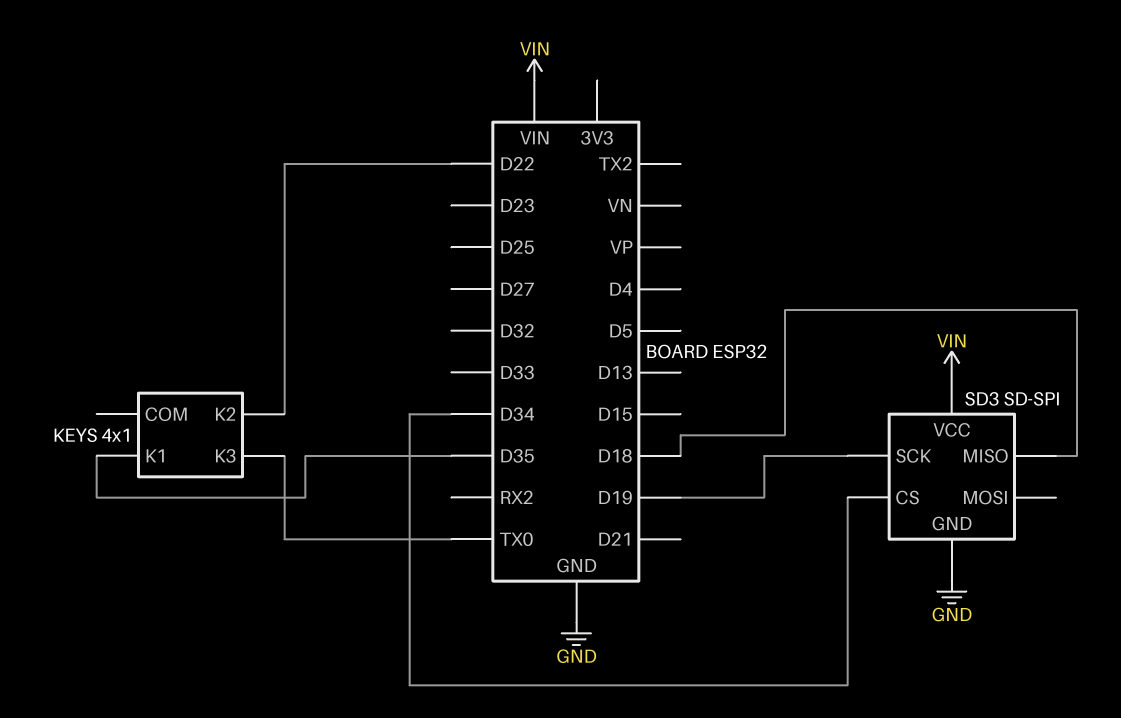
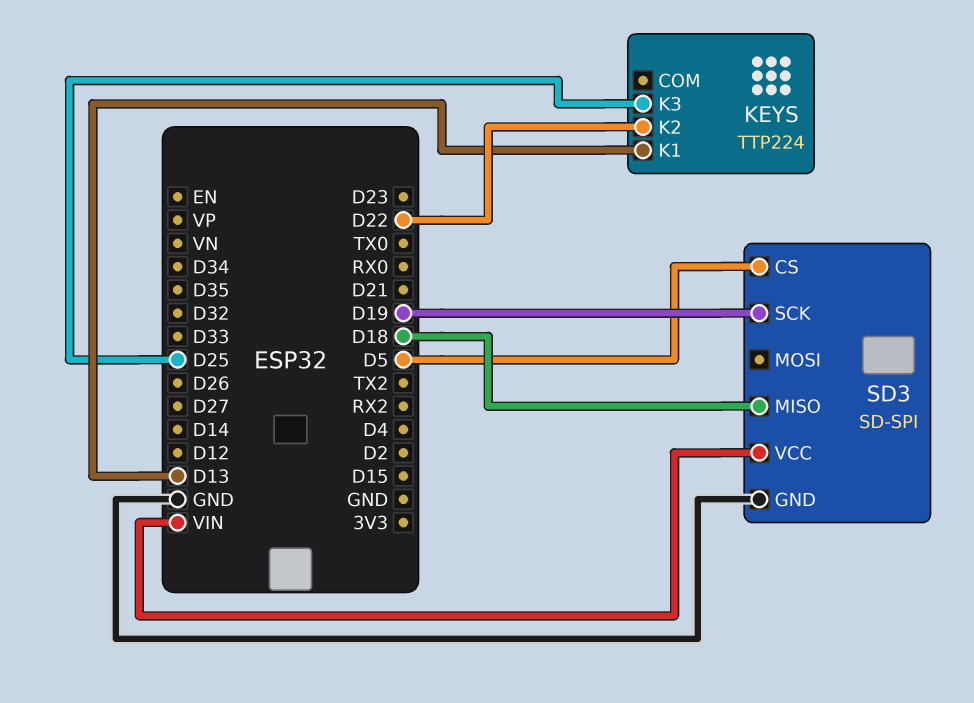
KEYS: 4x1 -> TTP224
KEYS pin K1: D35 -> D13
KEYS pin K3: TX0 -> D25
SD3 pin CS: D34 -> D5

